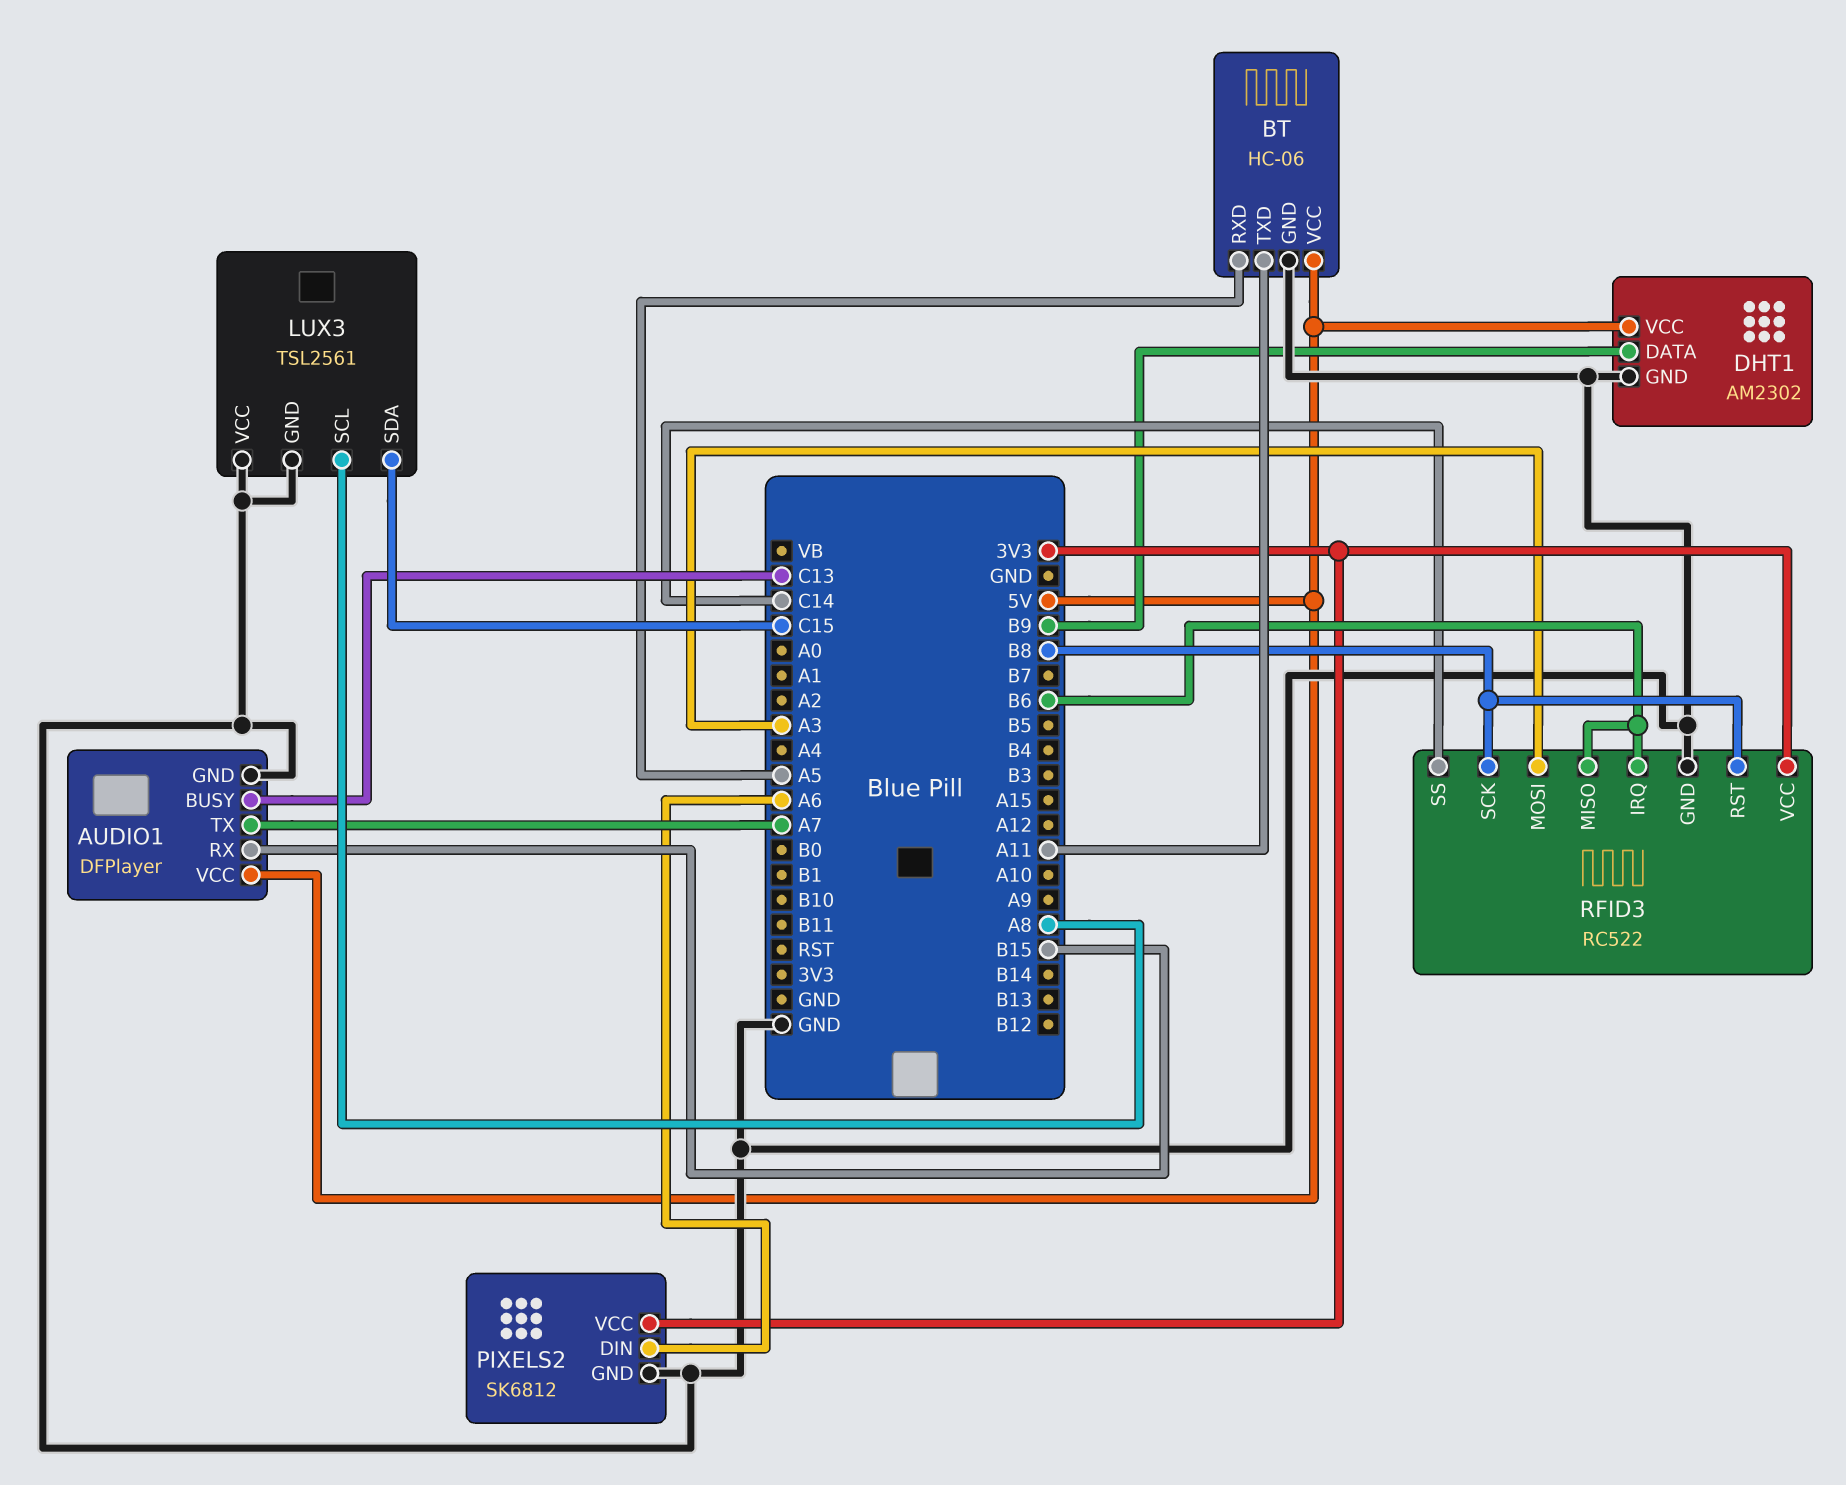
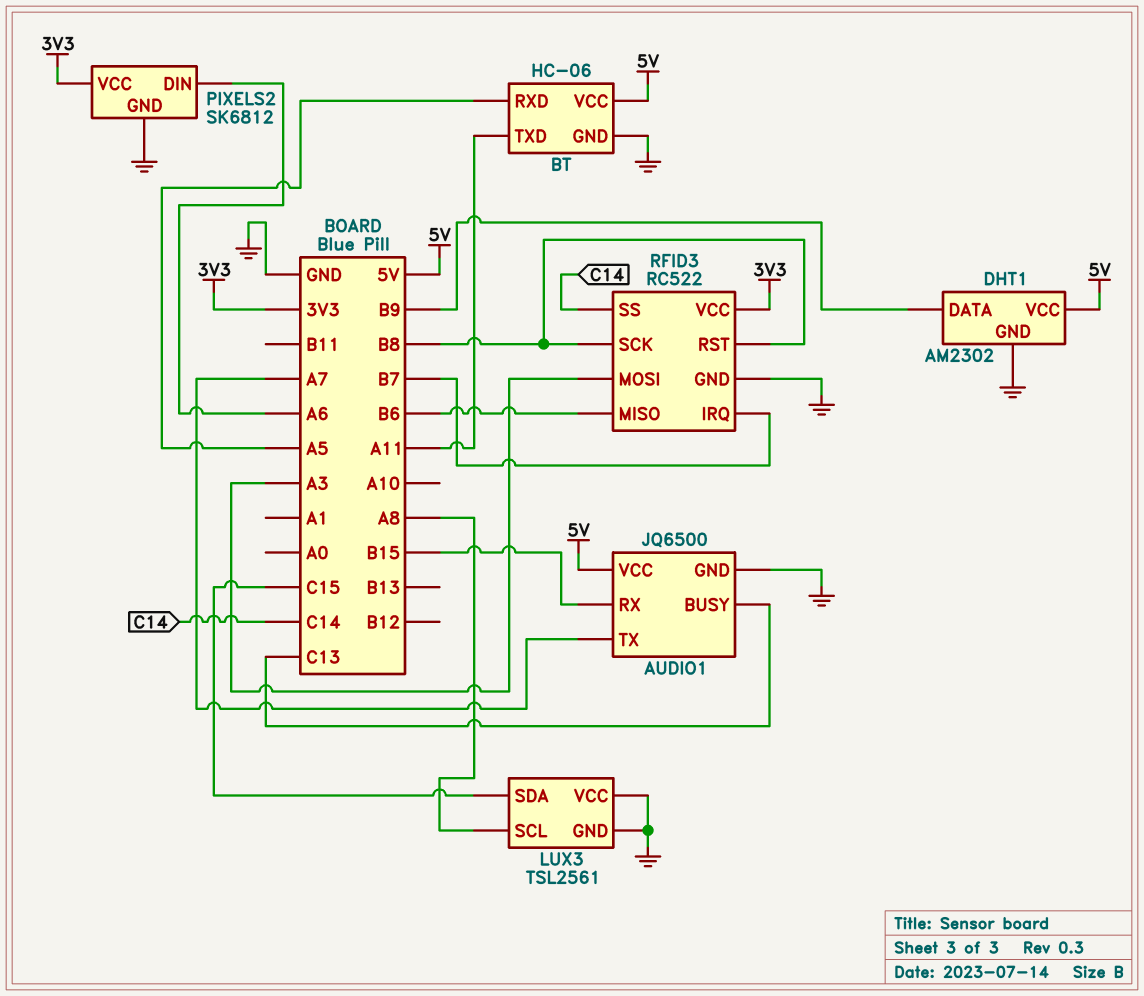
AUDIO1: DFPlayer -> JQ6500
RFID3 pin IRQ: B6 -> B7

